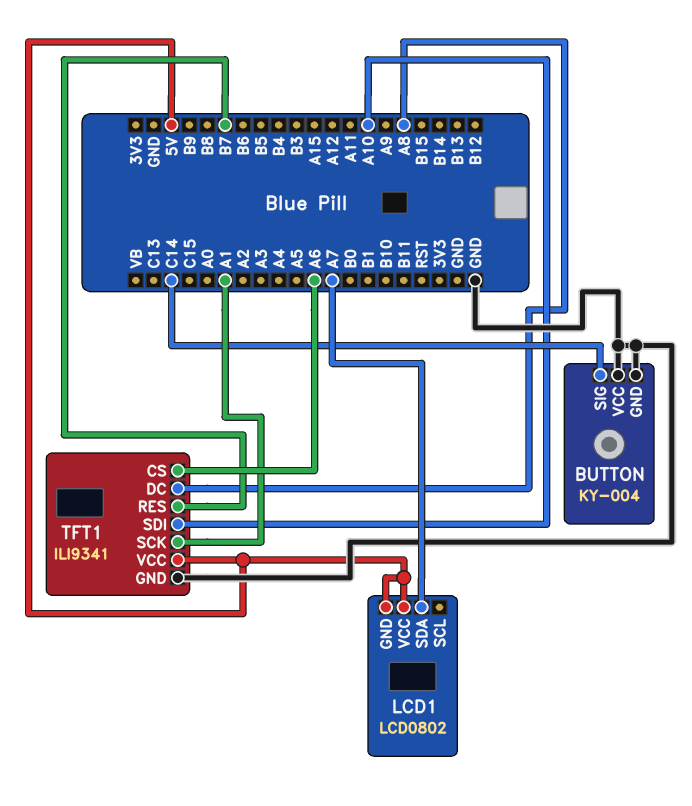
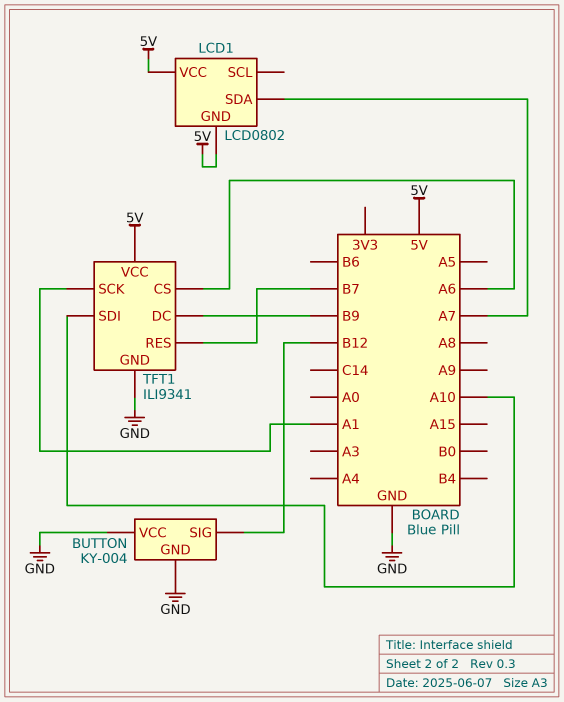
BUTTON pin SIG: C14 -> B12
TFT1 pin DC: A8 -> B9

